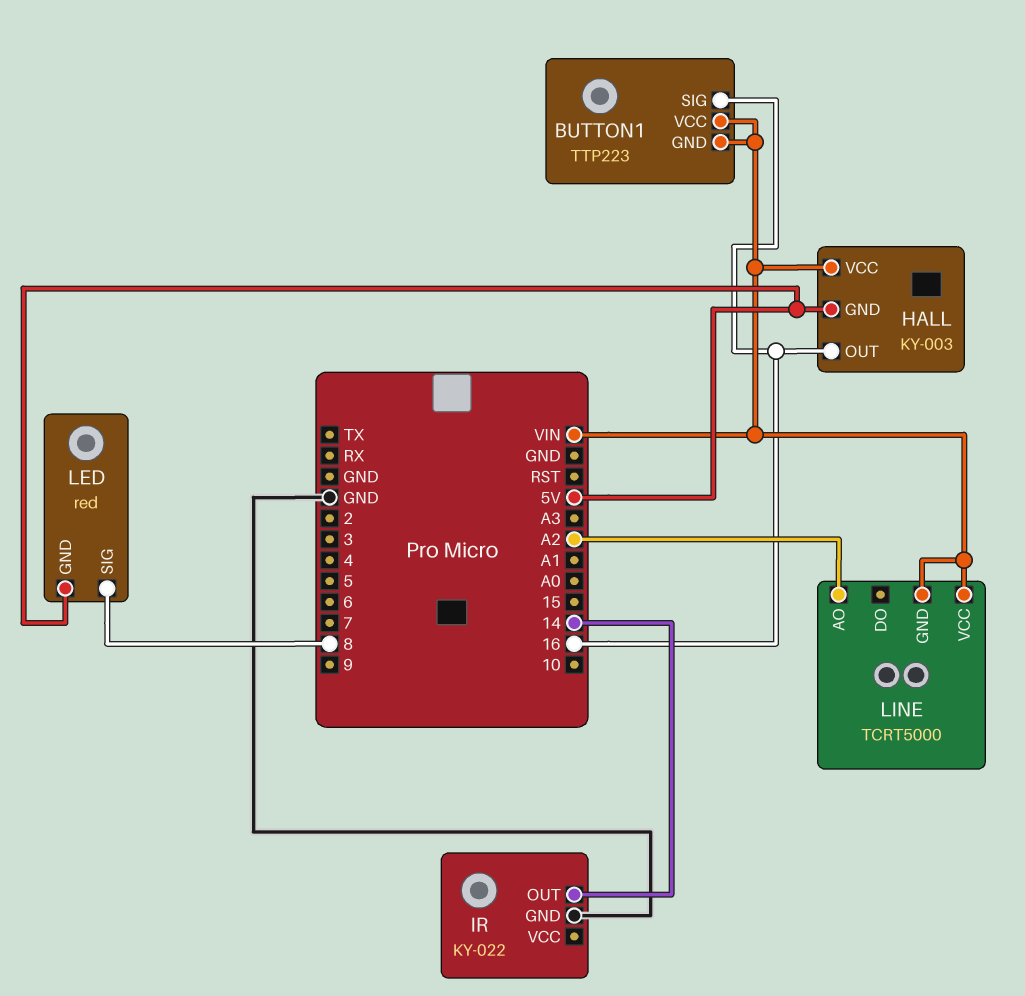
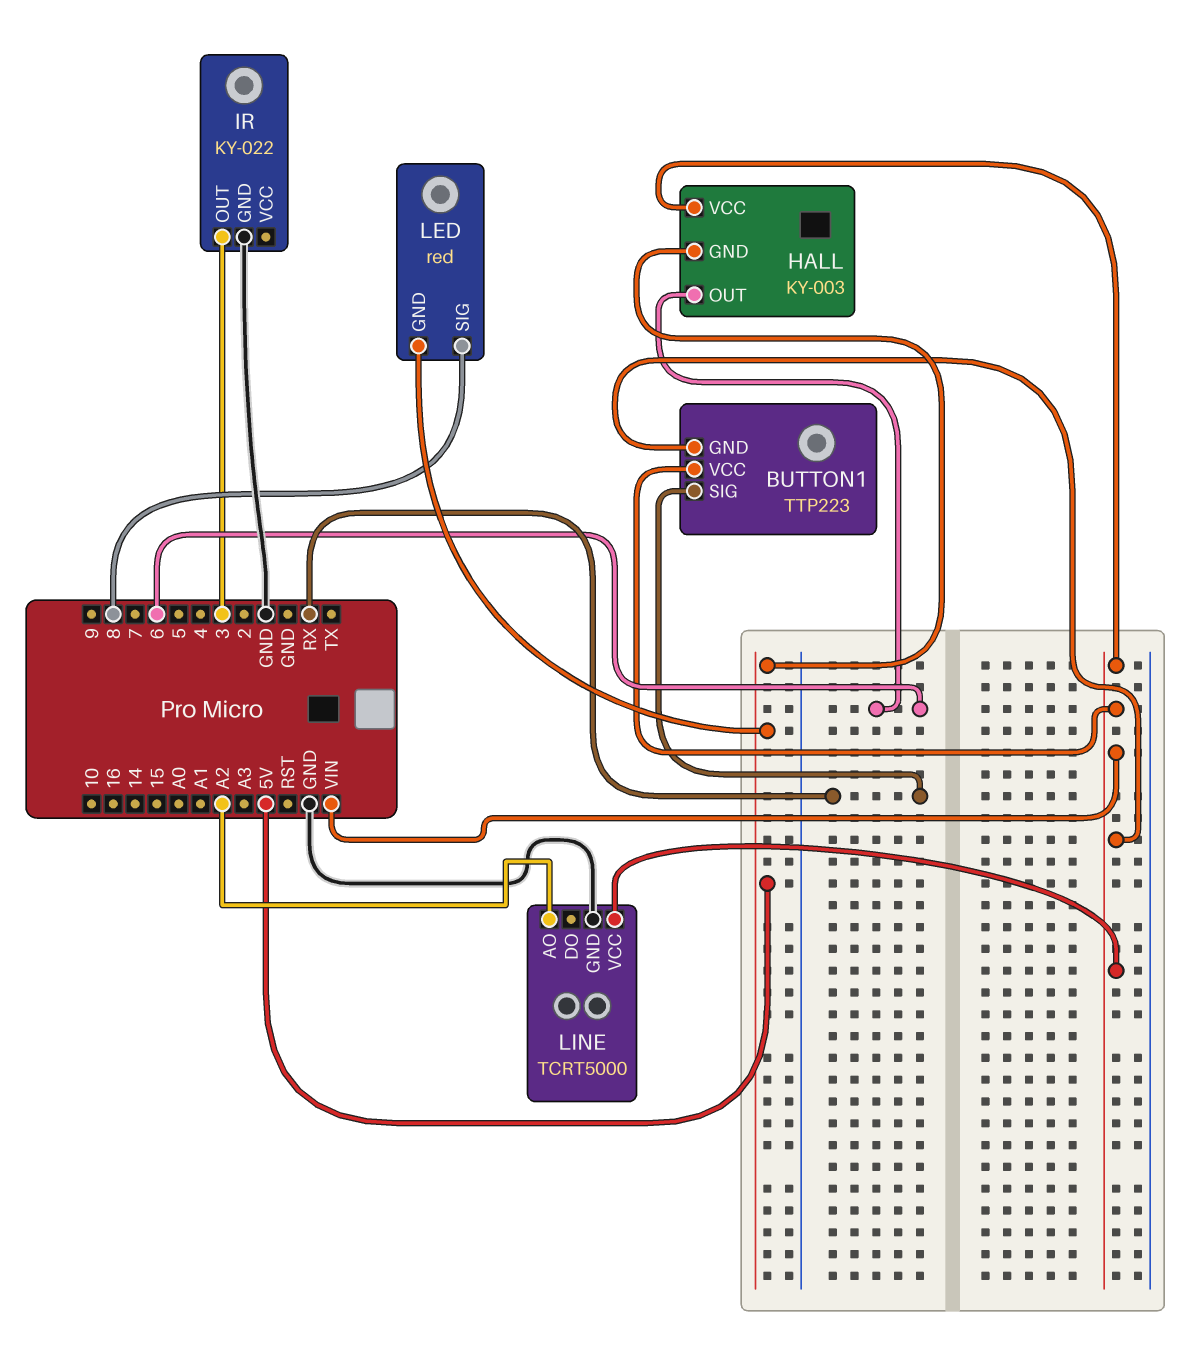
BUTTON1 pin SIG: 16 -> RX
HALL pin OUT: 16 -> 6
IR pin OUT: 14 -> 3
LINE pin GND: VIN -> GND

